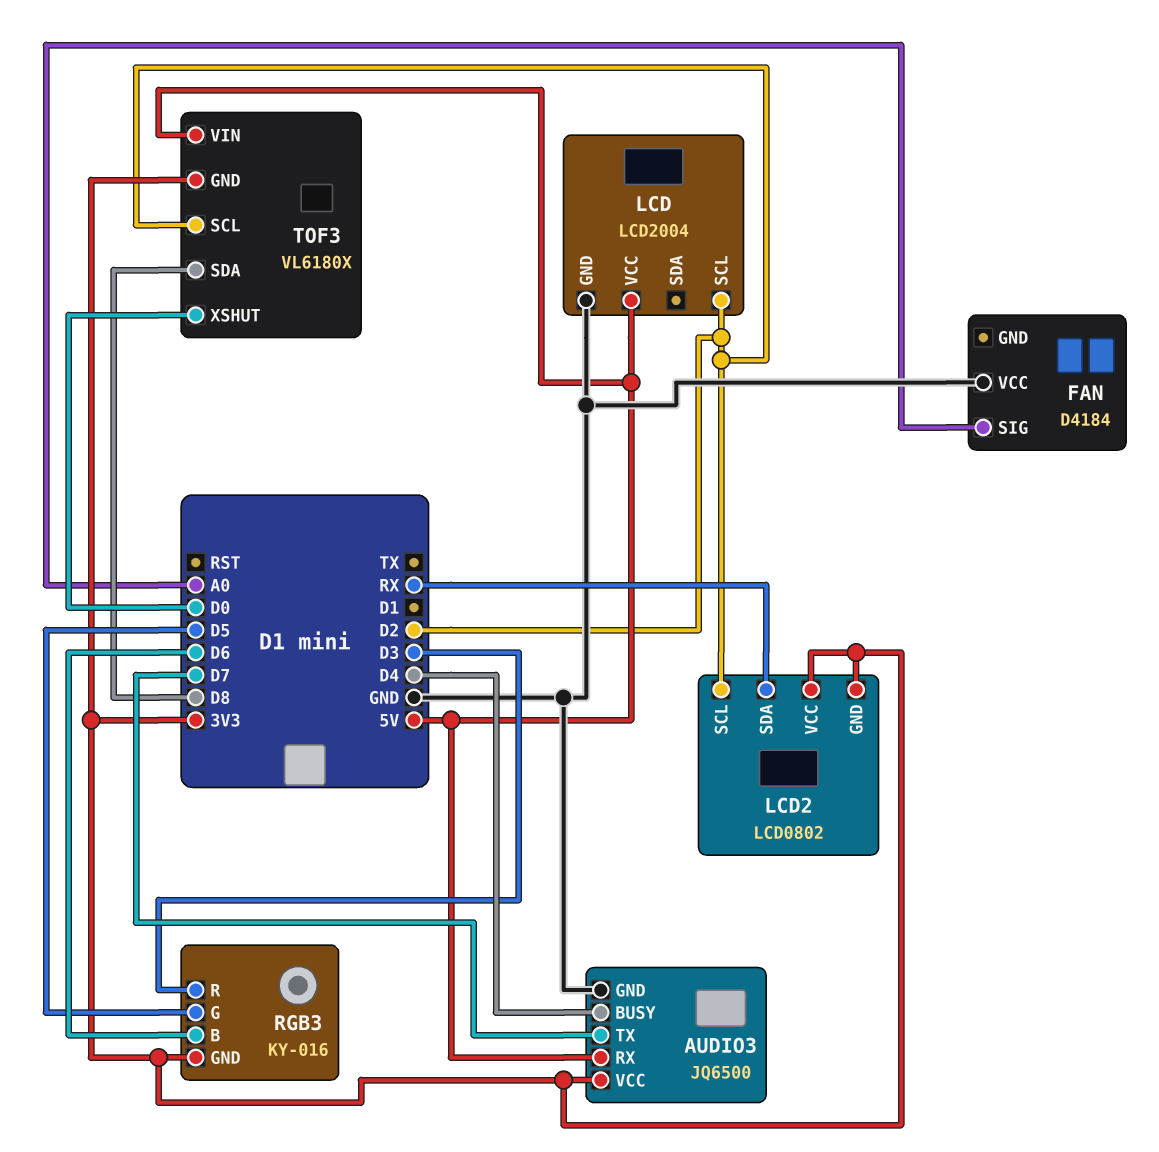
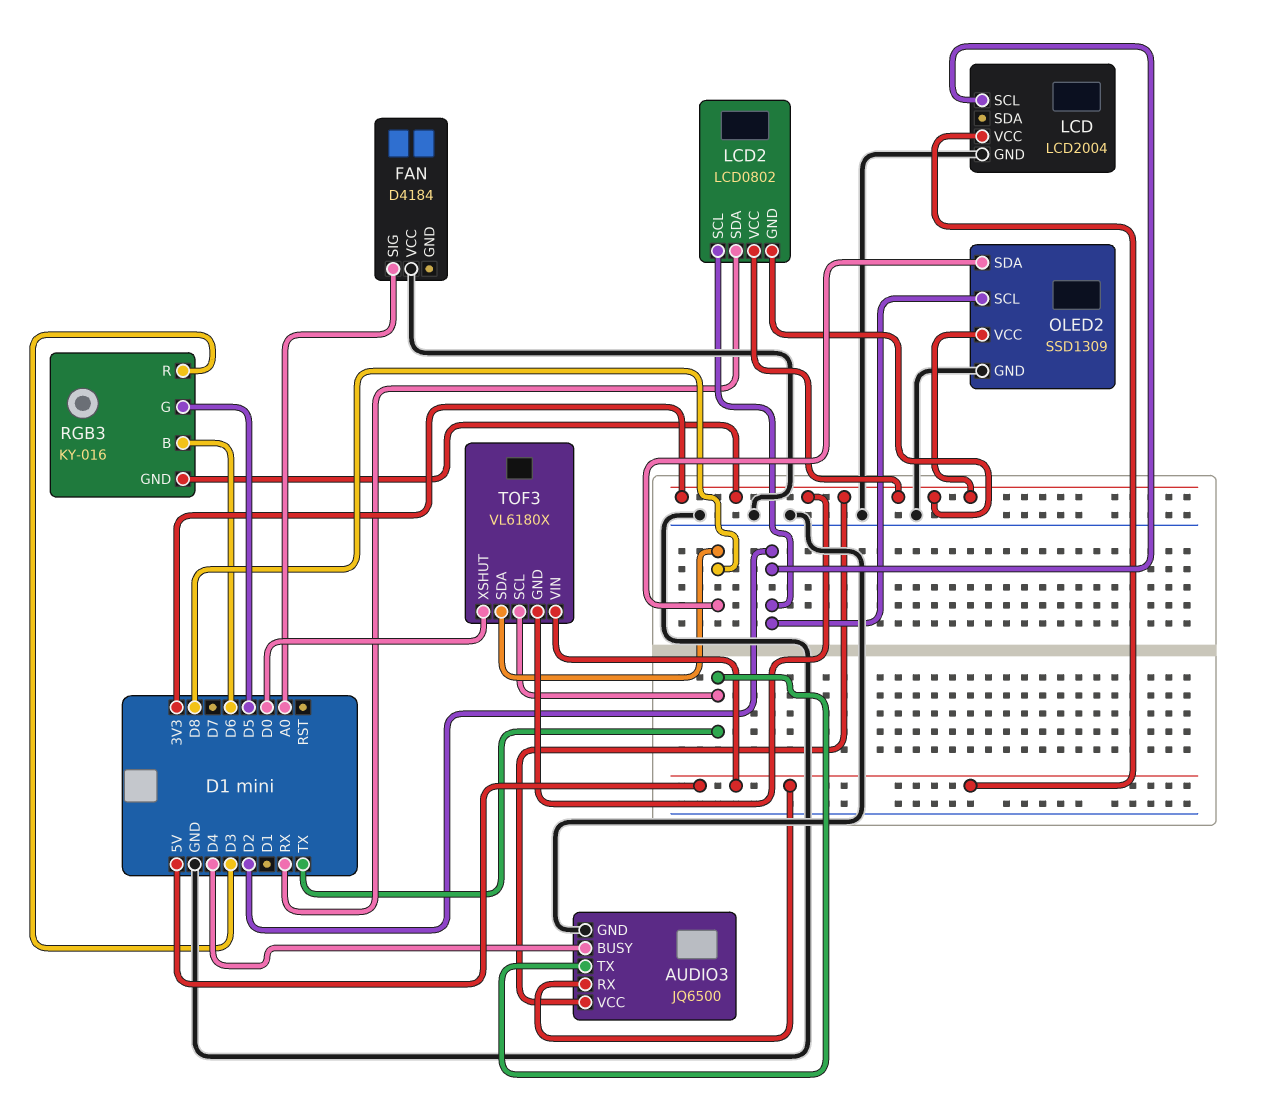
AUDIO3 pin TX: D7 -> TX
OLED2: none -> SSD1309
OLED2 pin GND: none -> GND
OLED2 pin SCL: none -> D2
OLED2 pin SDA: none -> D8
OLED2 pin VCC: none -> 3V3
TOF3 pin SCL: D2 -> TX

